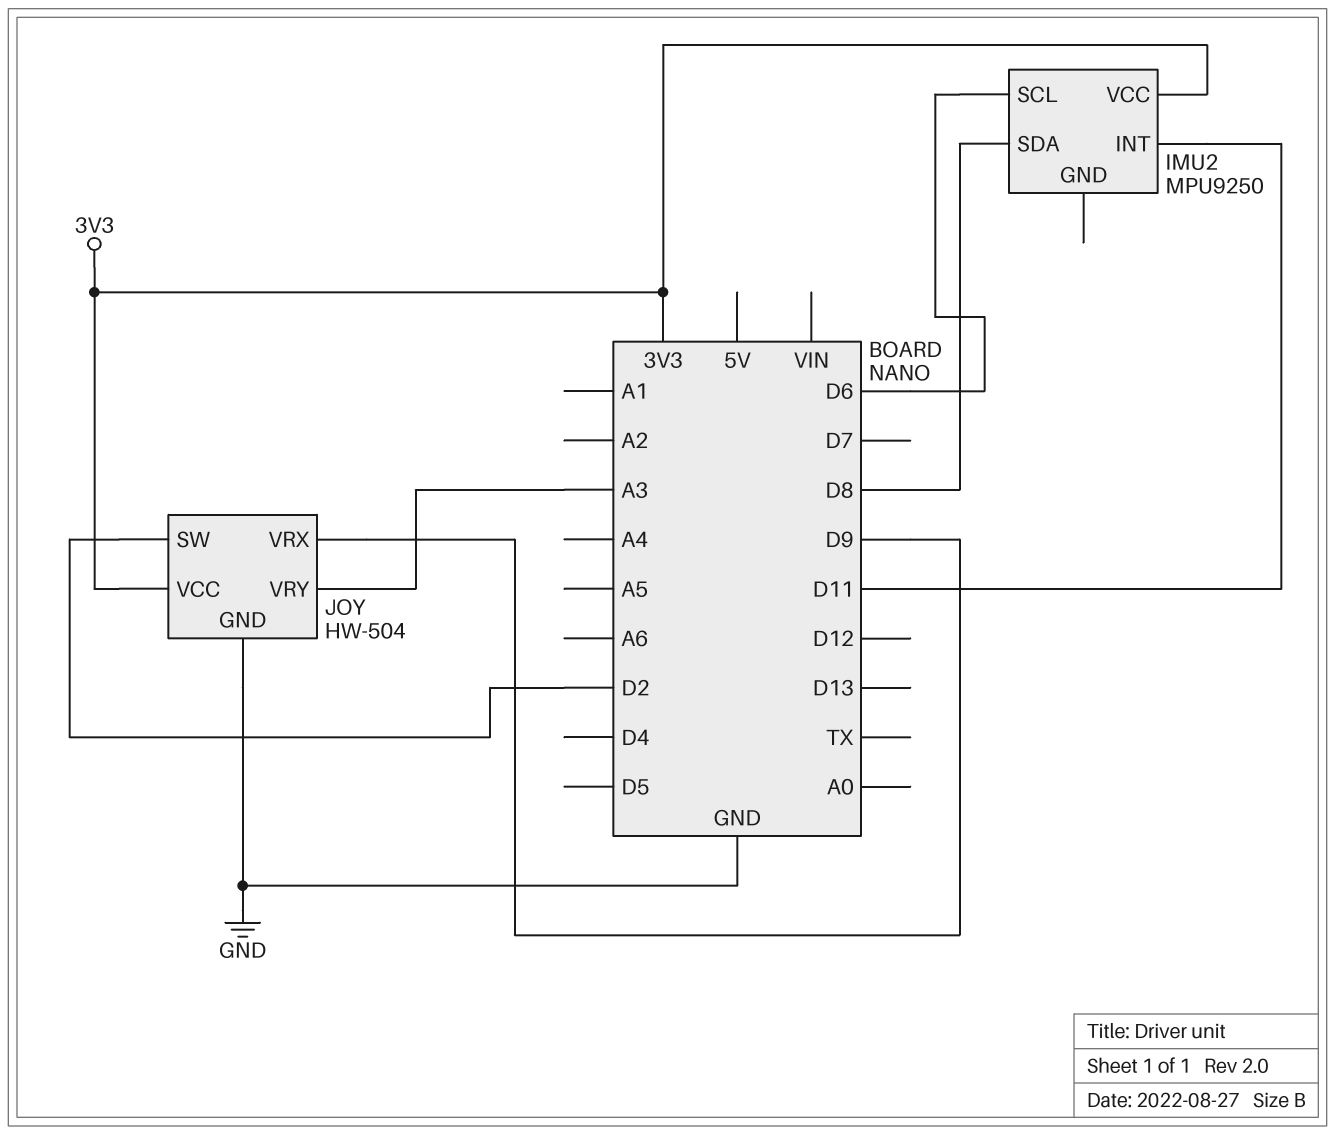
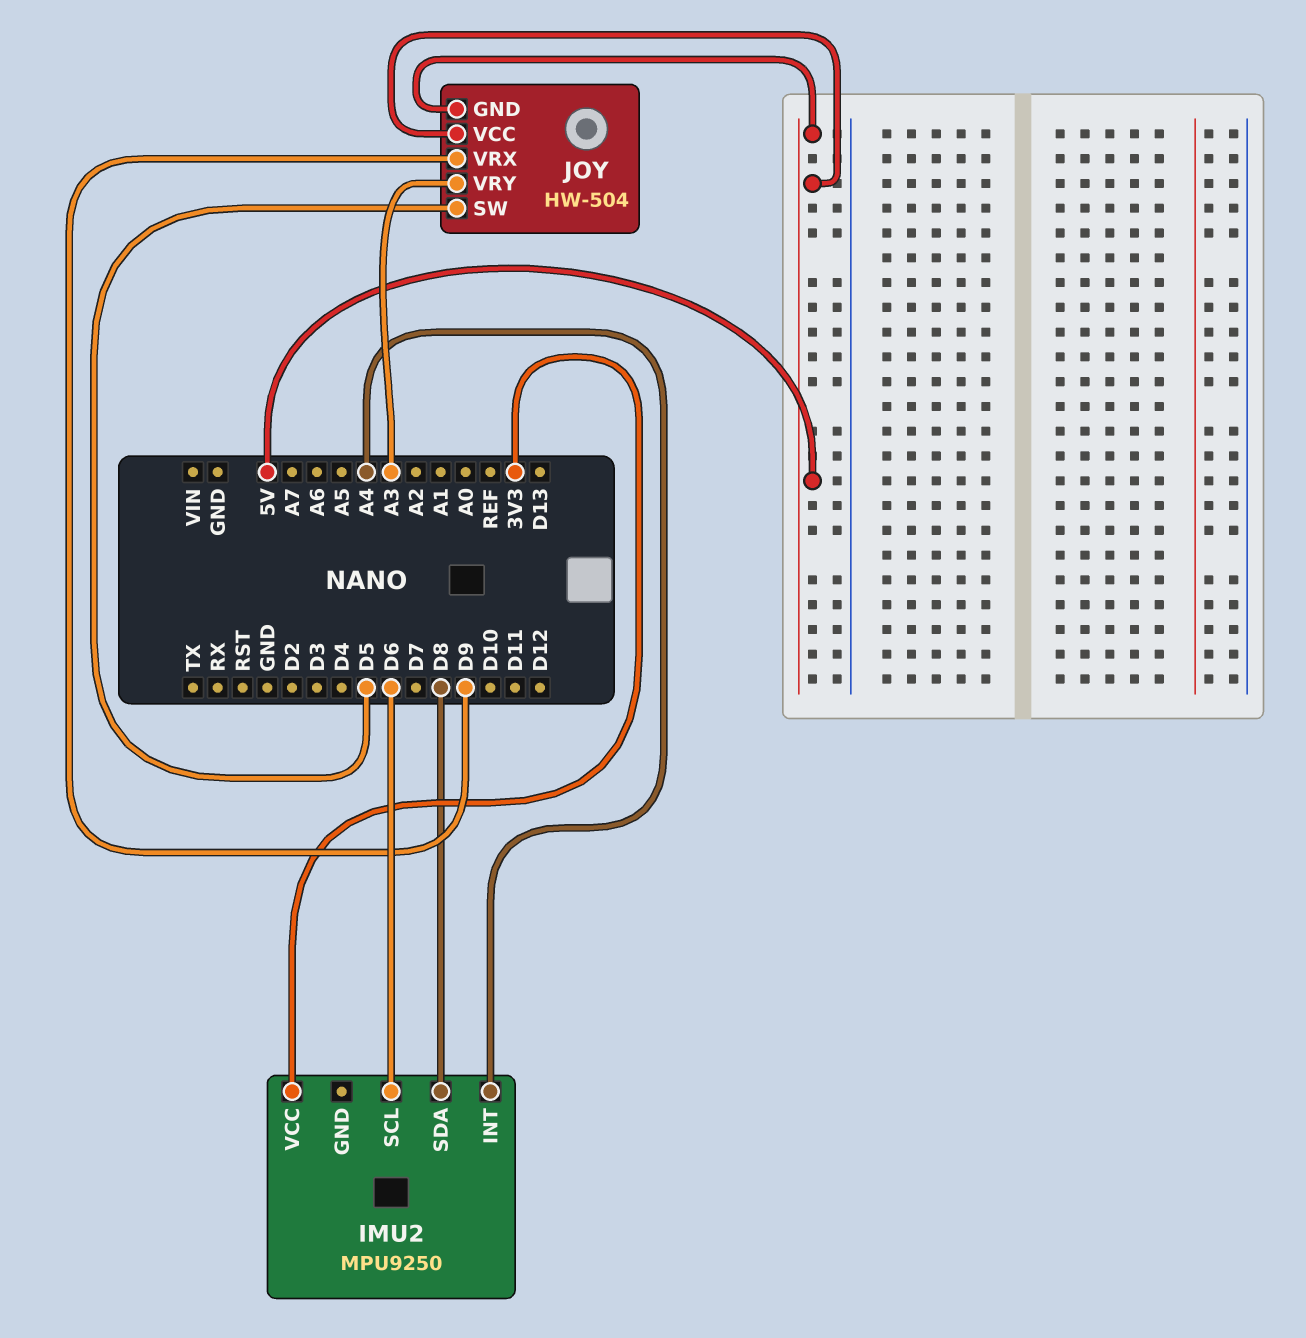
IMU2 pin INT: D11 -> A4
JOY pin GND: GND -> 5V
JOY pin SW: D2 -> D5
JOY pin VCC: 3V3 -> 5V

